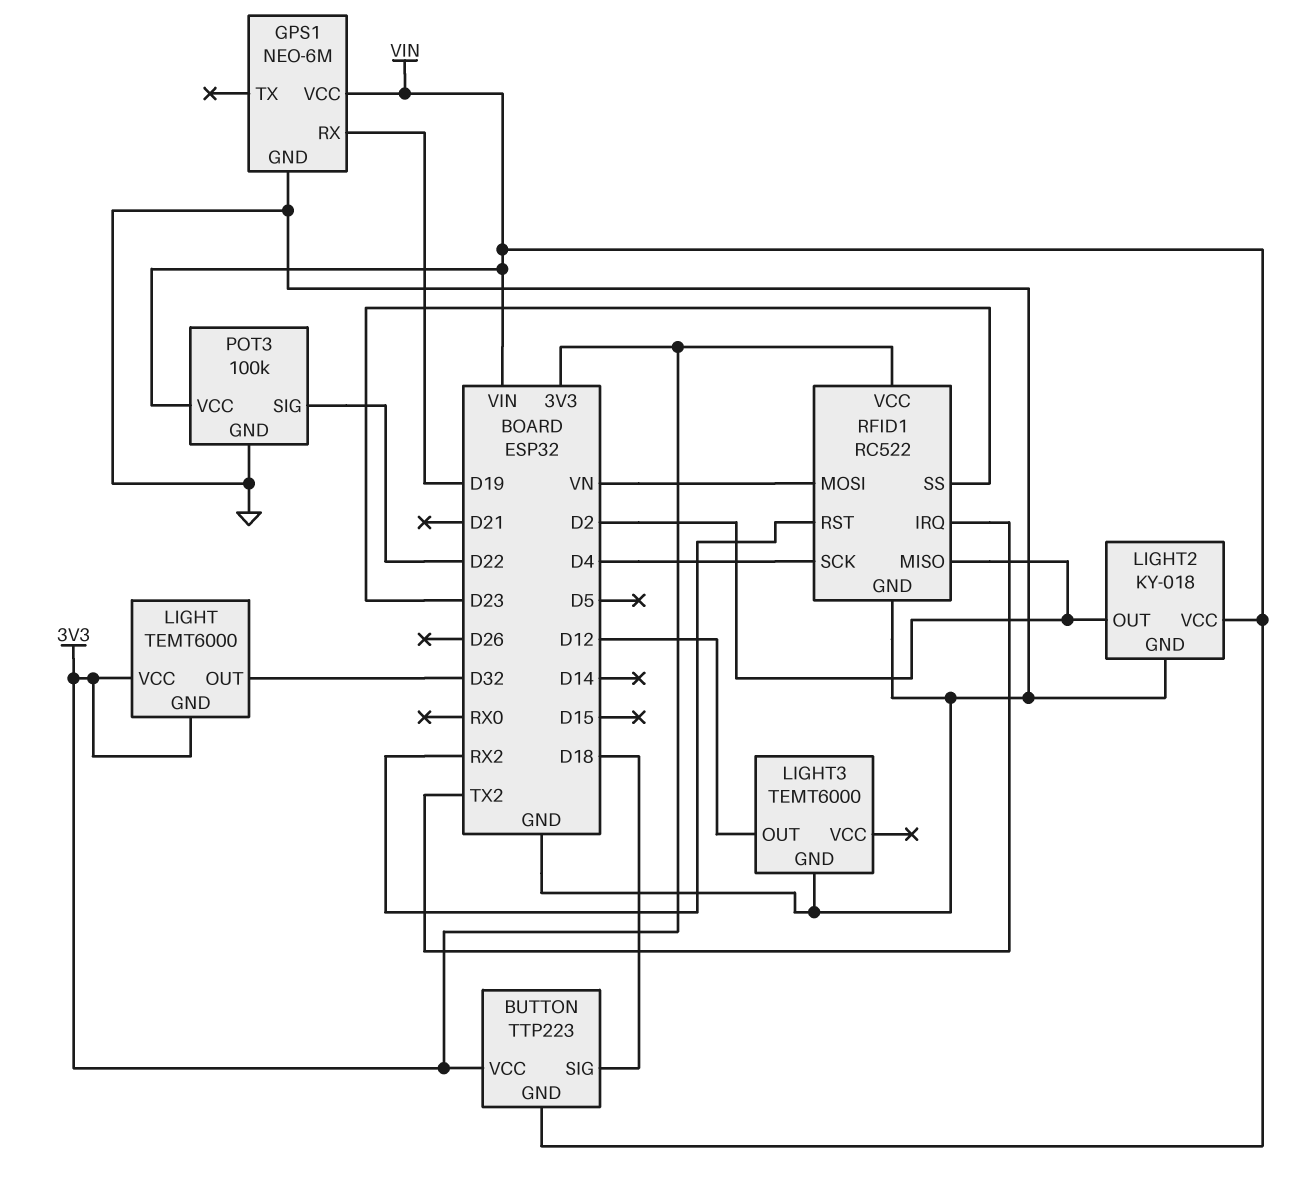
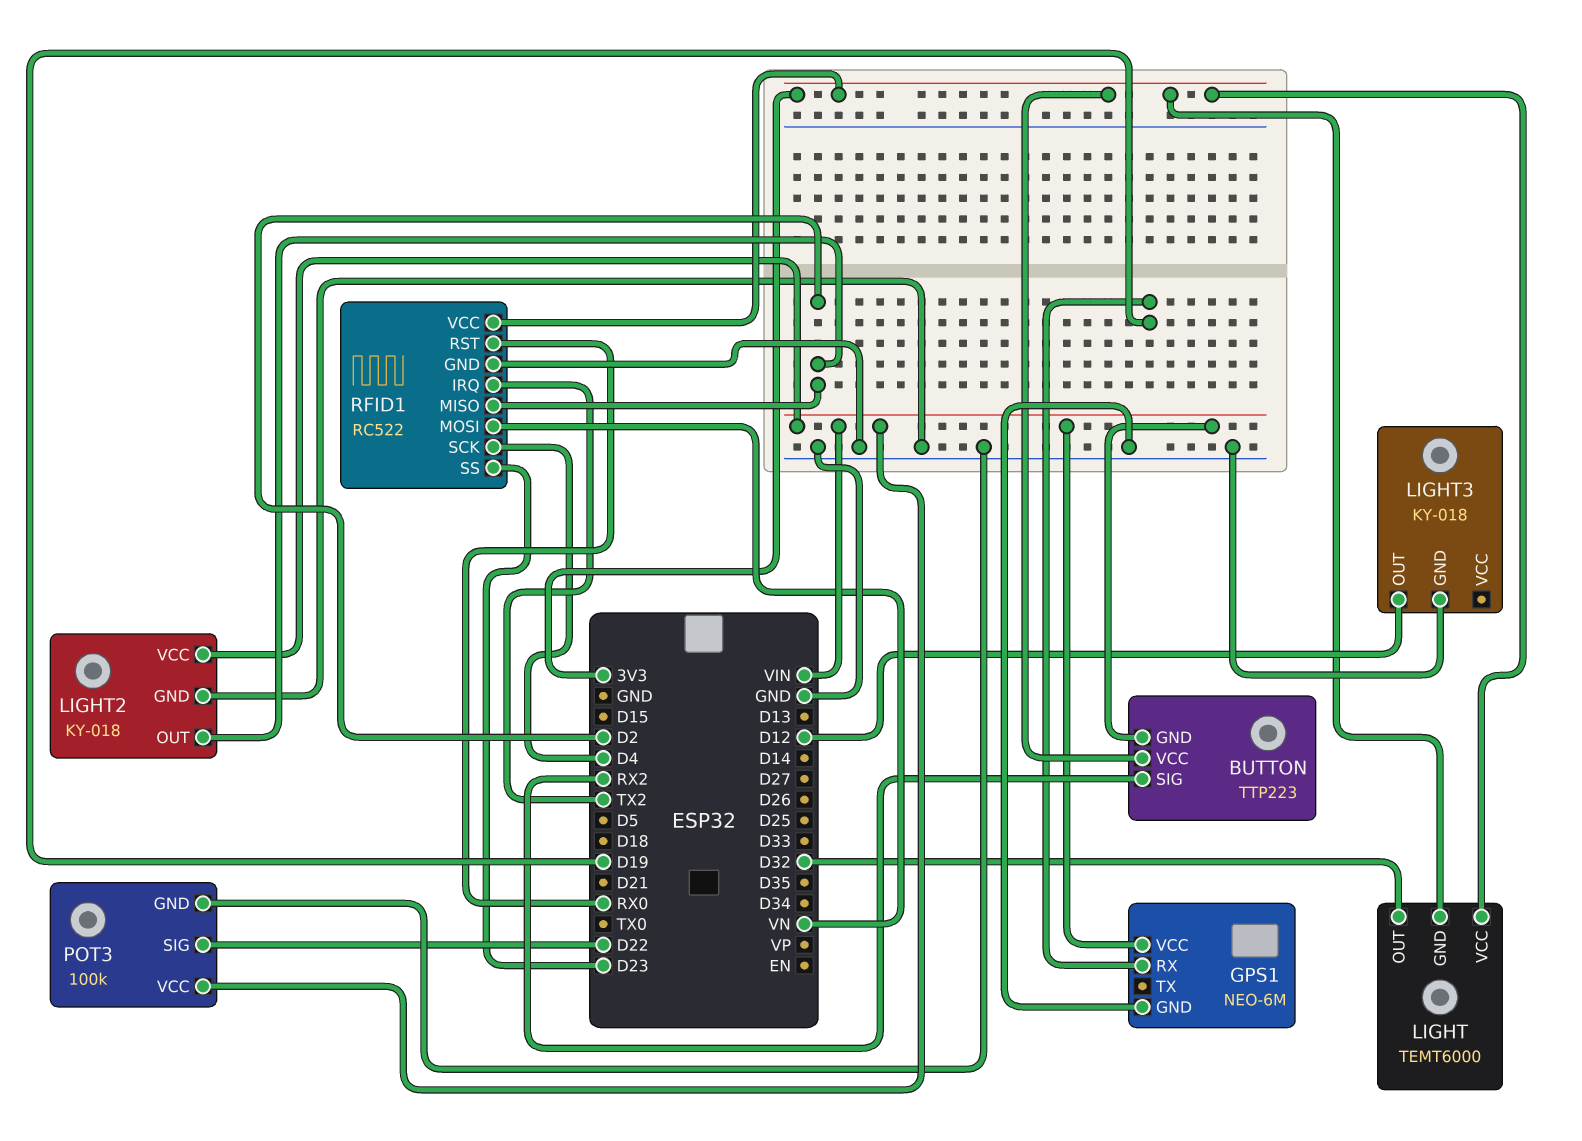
BUTTON pin SIG: D18 -> RX2
LIGHT3: TEMT6000 -> KY-018
RFID1 pin RST: RX2 -> RX0

